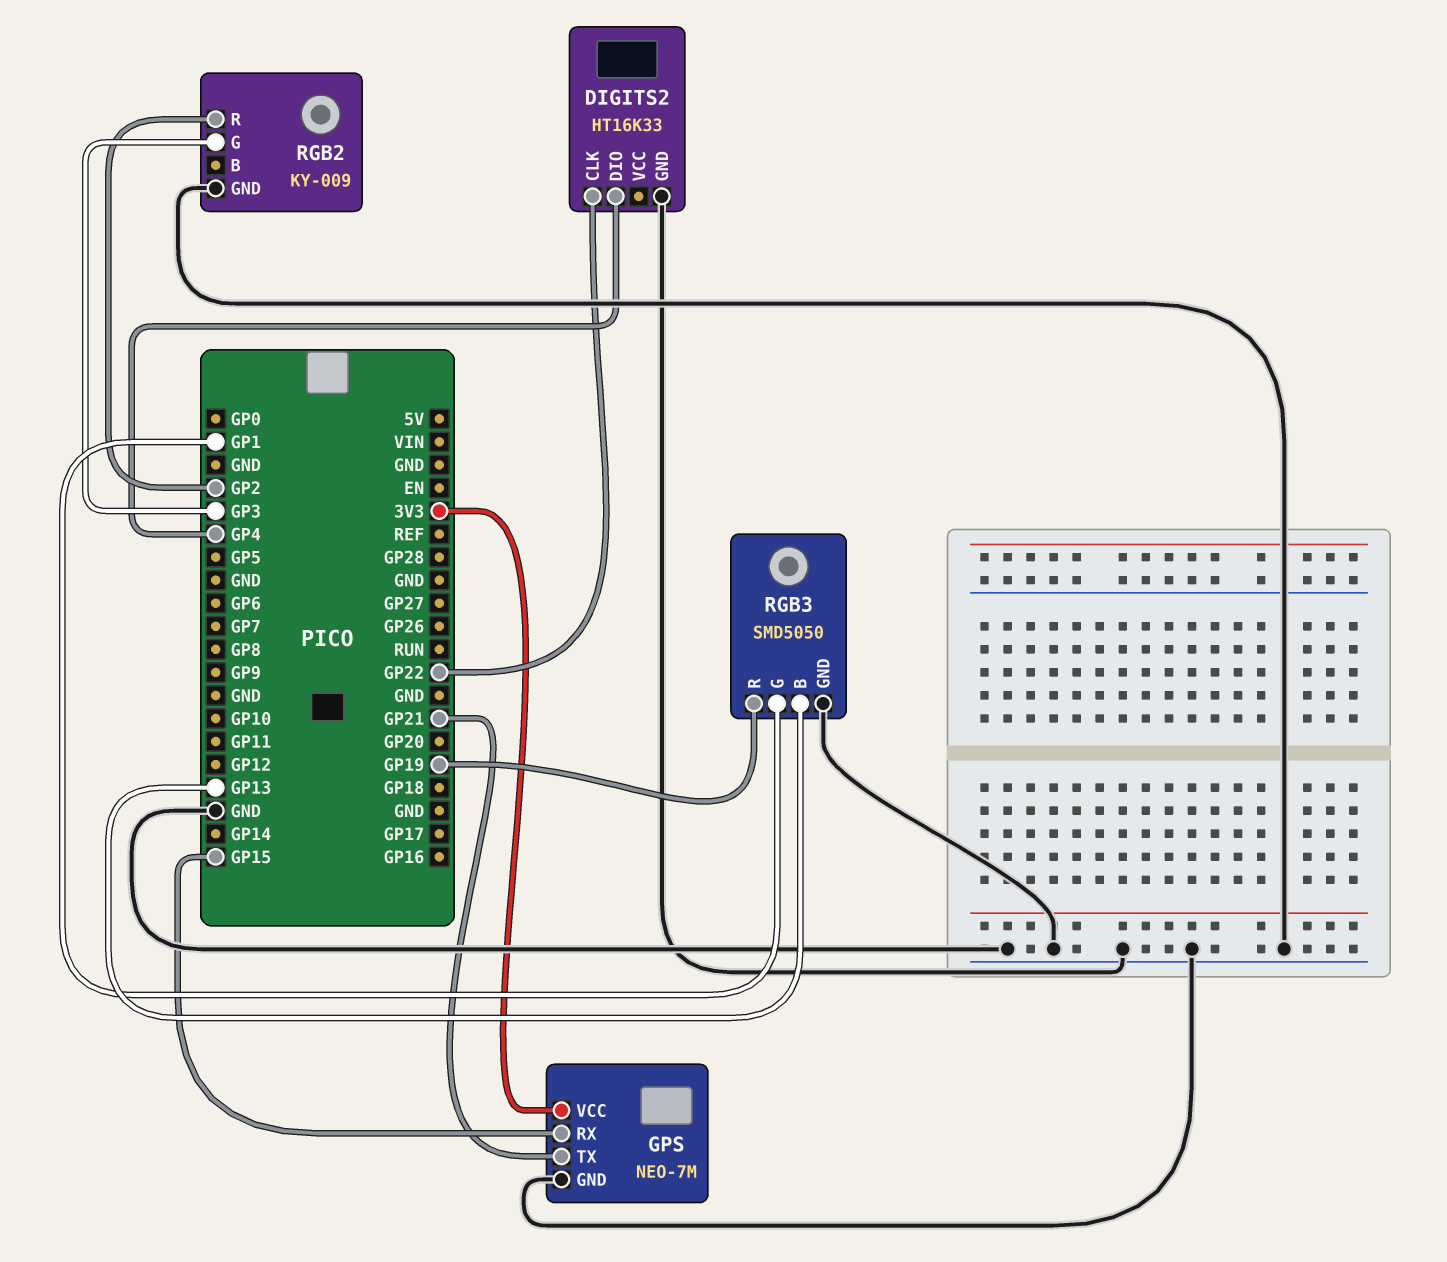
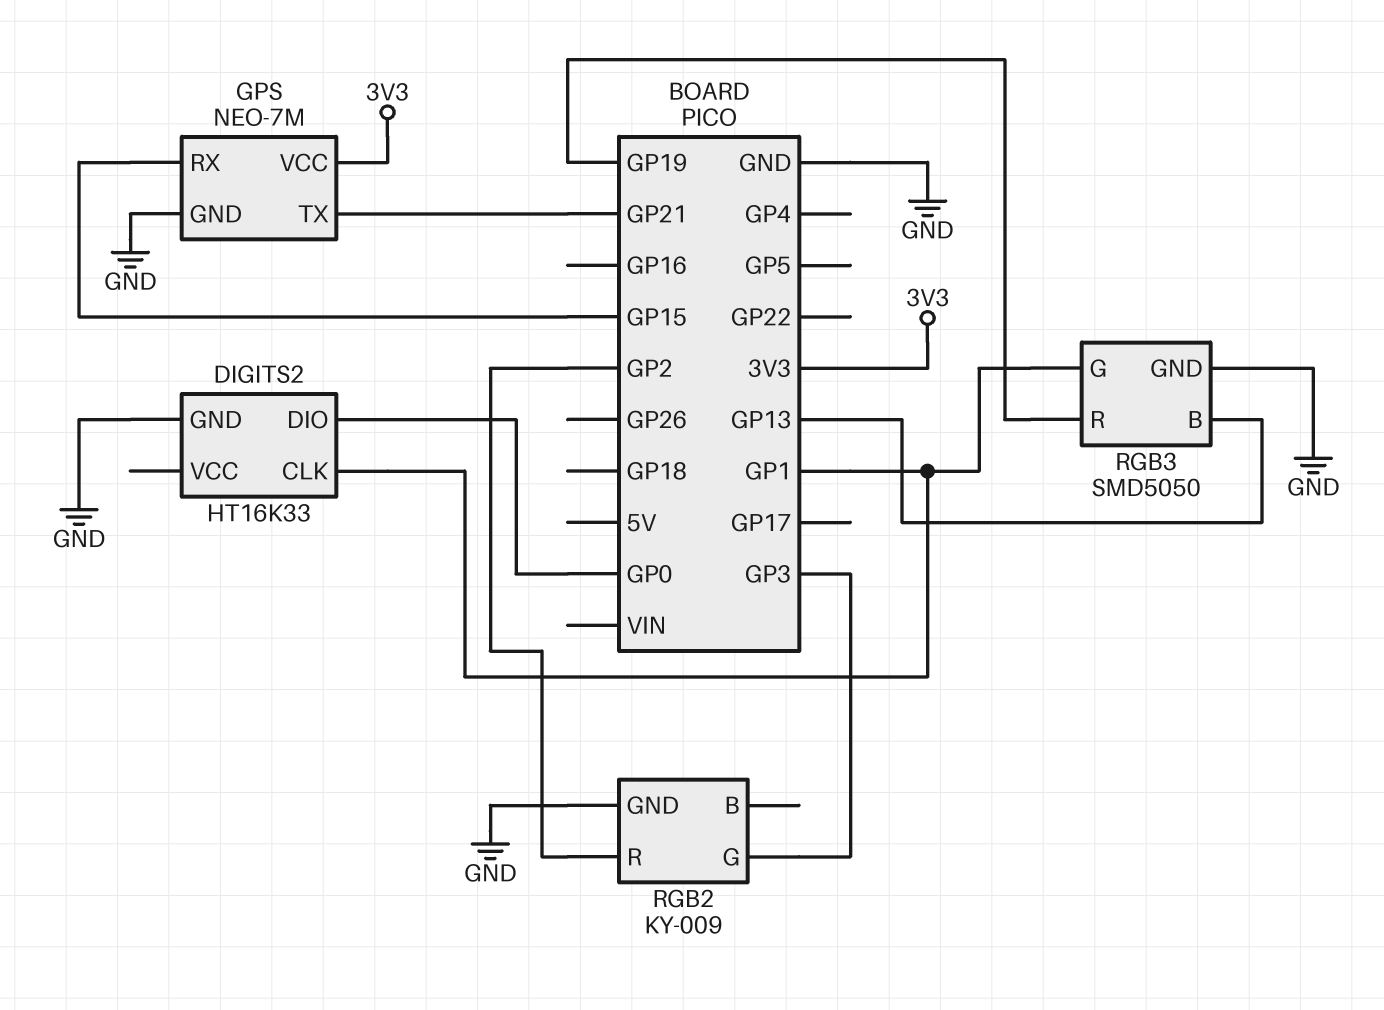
DIGITS2 pin CLK: GP22 -> GP1
DIGITS2 pin DIO: GP4 -> GP0

